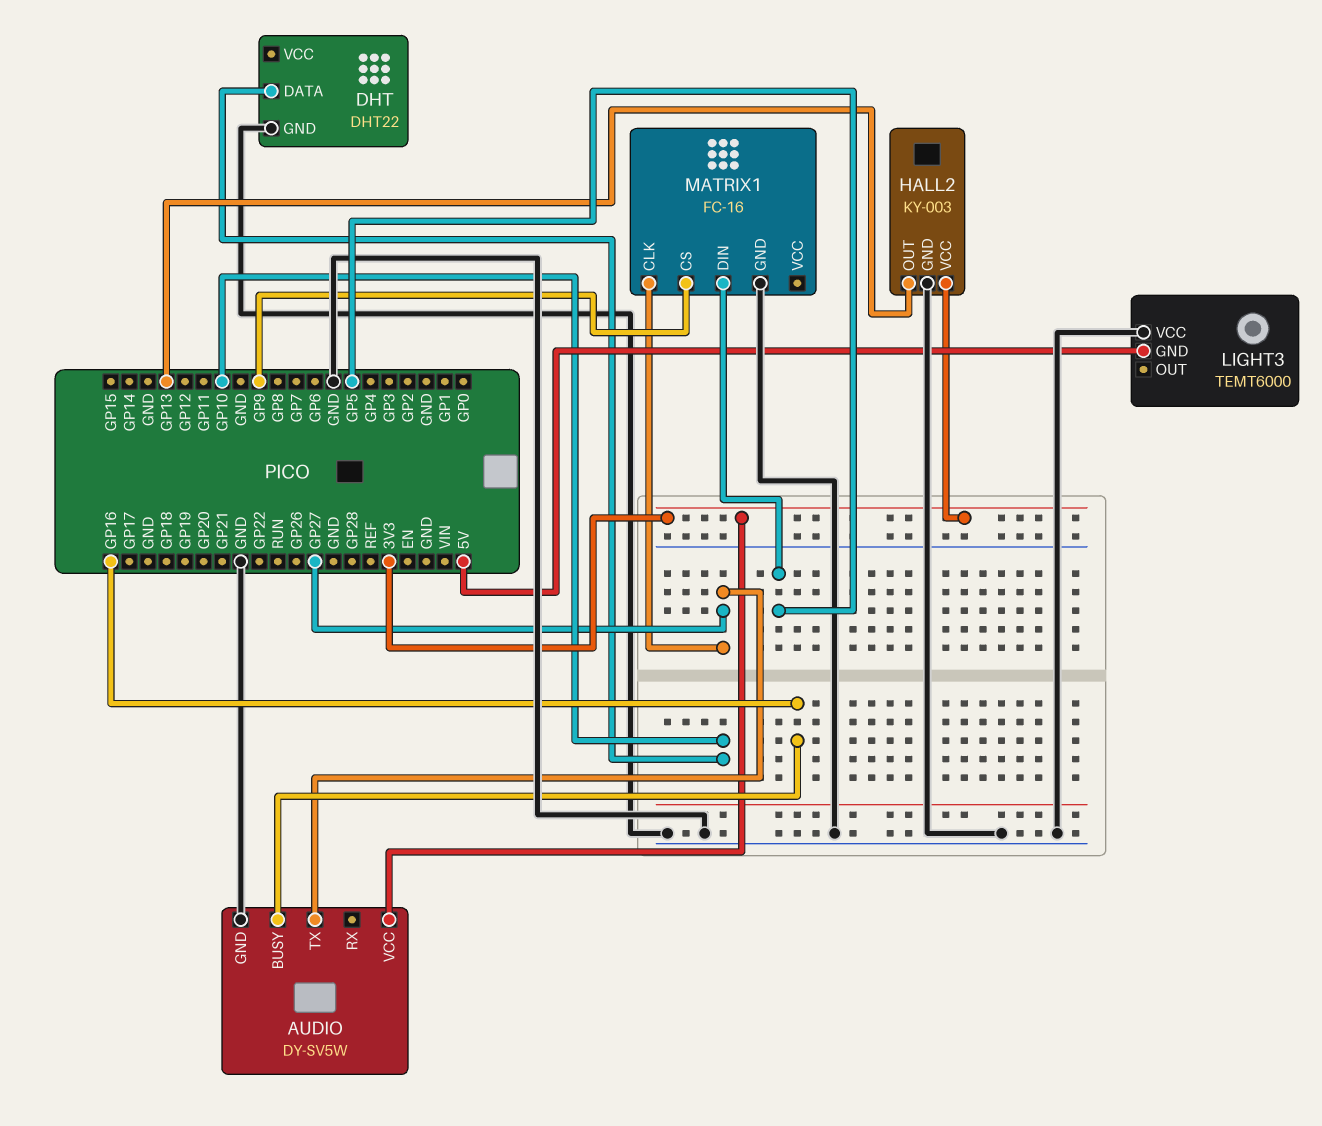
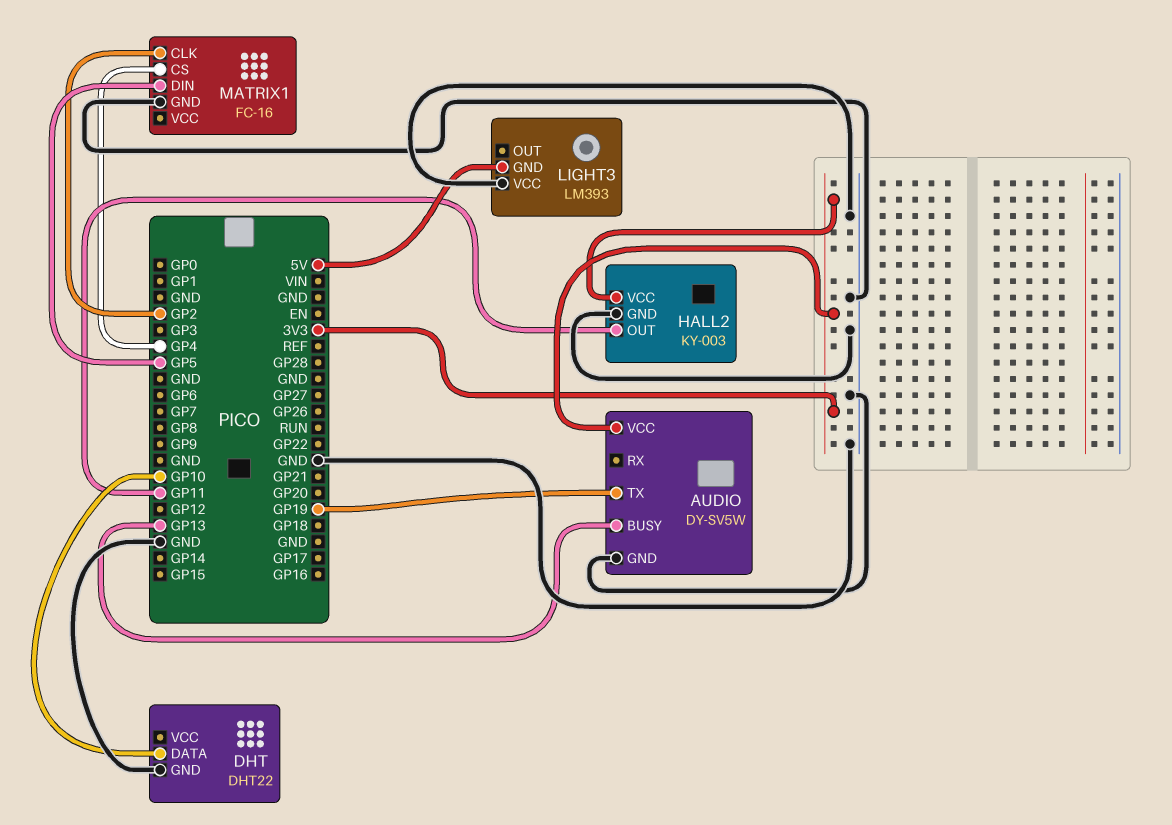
AUDIO pin BUSY: GP16 -> GP13
AUDIO pin TX: GP27 -> GP19
HALL2 pin OUT: GP13 -> GP11
LIGHT3: TEMT6000 -> LM393
MATRIX1 pin CLK: GP27 -> GP2
MATRIX1 pin CS: GP9 -> GP4

